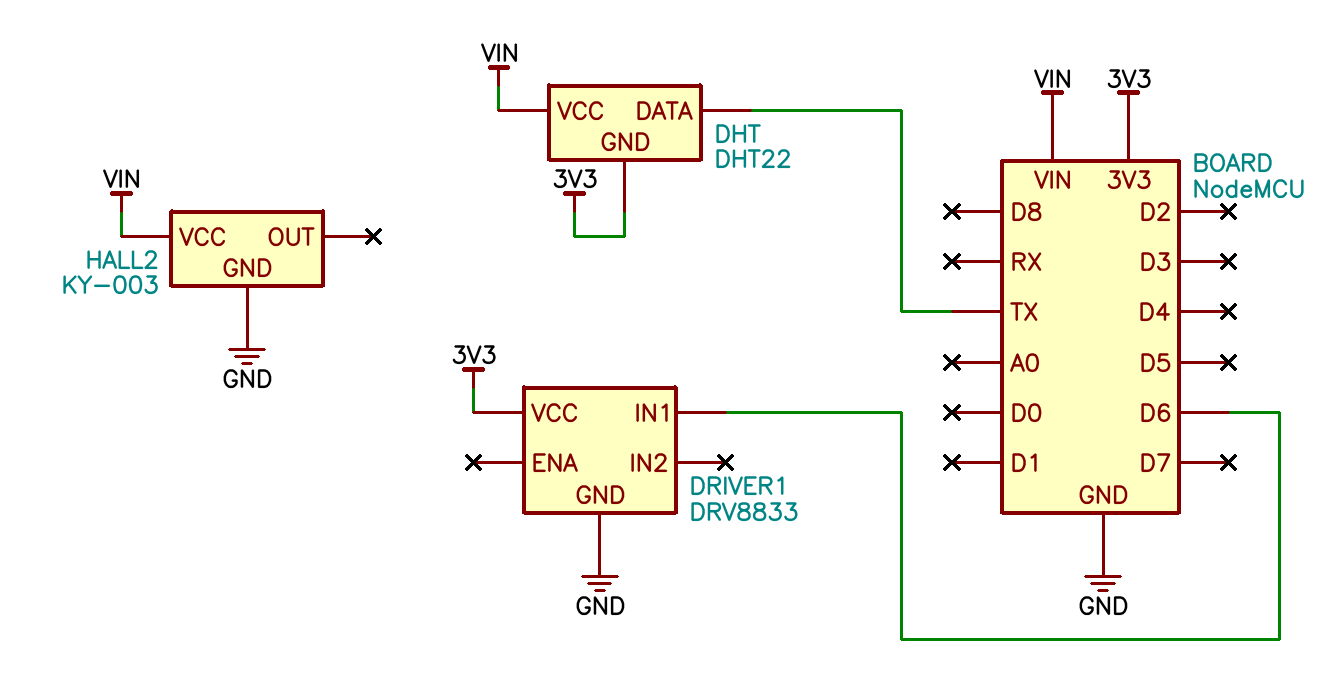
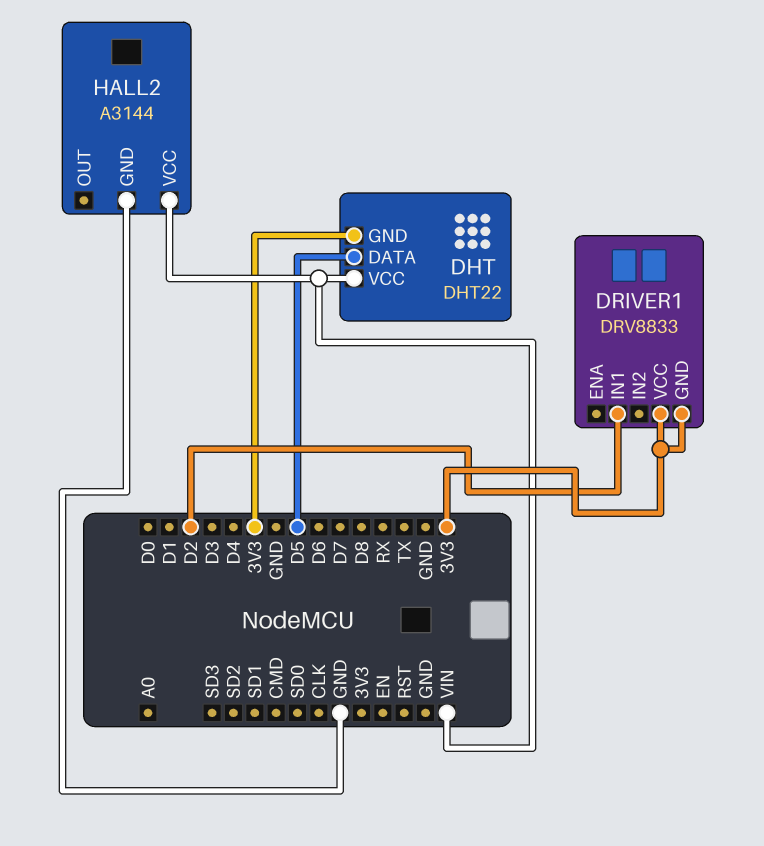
DHT pin DATA: TX -> D5
DRIVER1 pin GND: GND -> 3V3
DRIVER1 pin IN1: D6 -> D2
HALL2: KY-003 -> A3144

